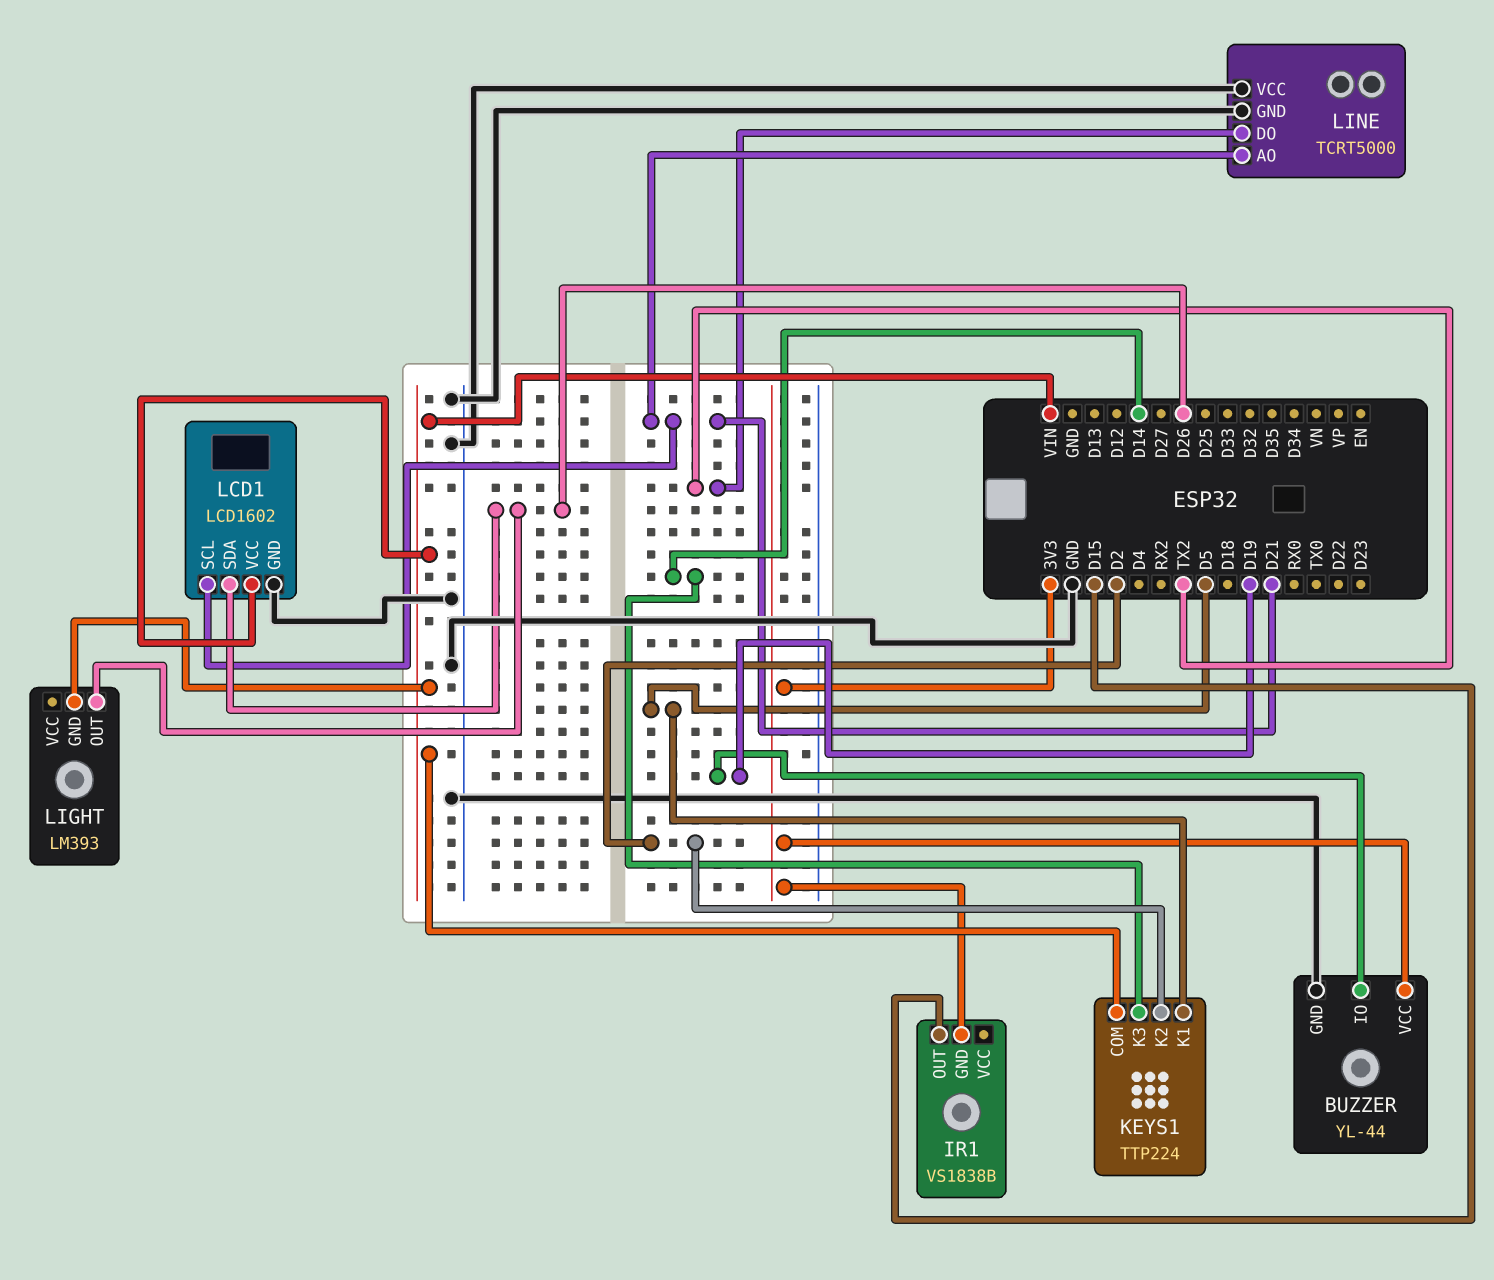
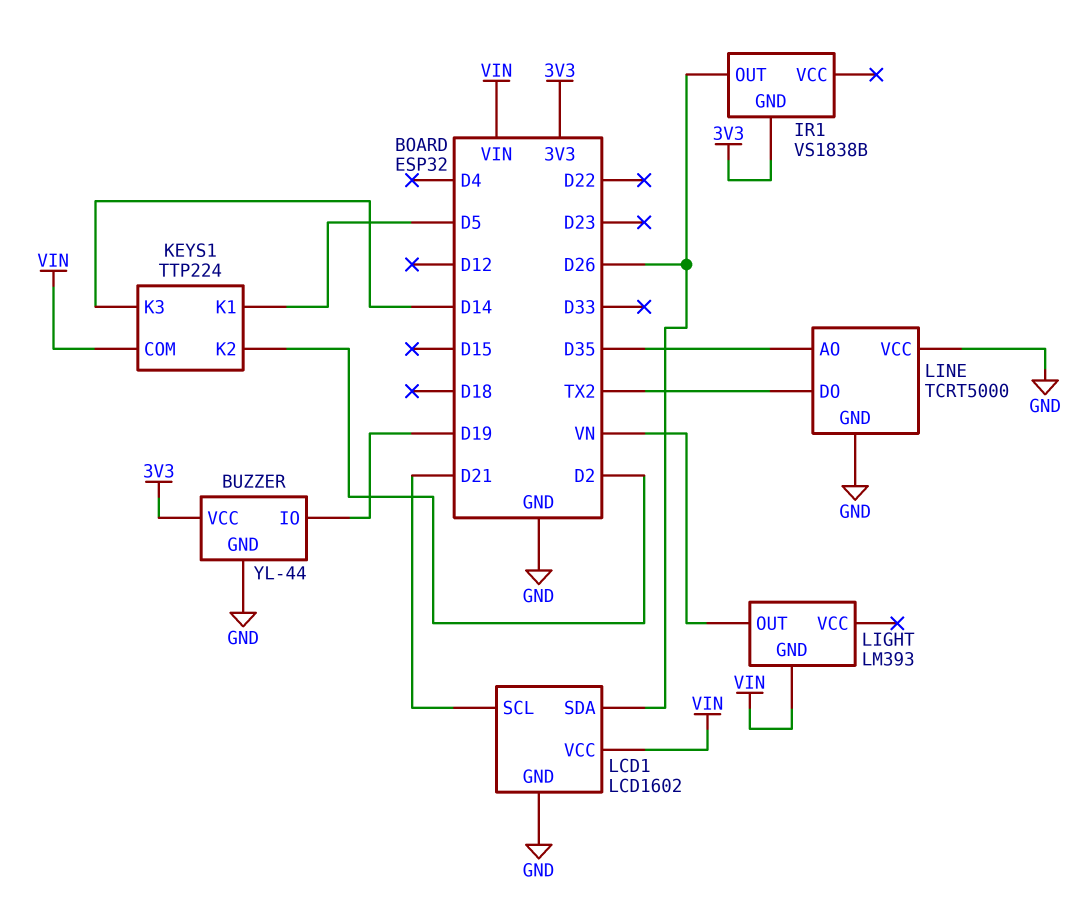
IR1 pin OUT: D15 -> D26
LIGHT pin OUT: D26 -> VN
LINE pin AO: D21 -> D35

